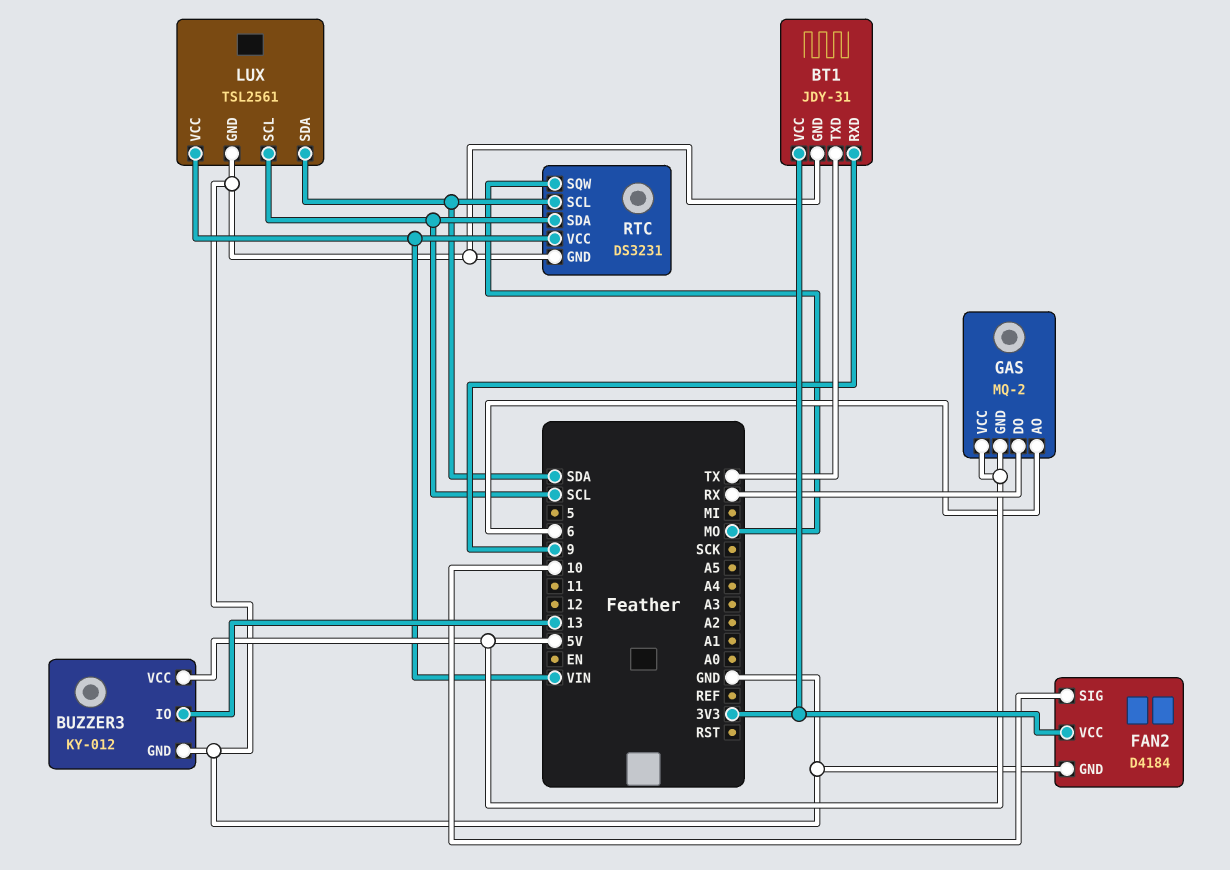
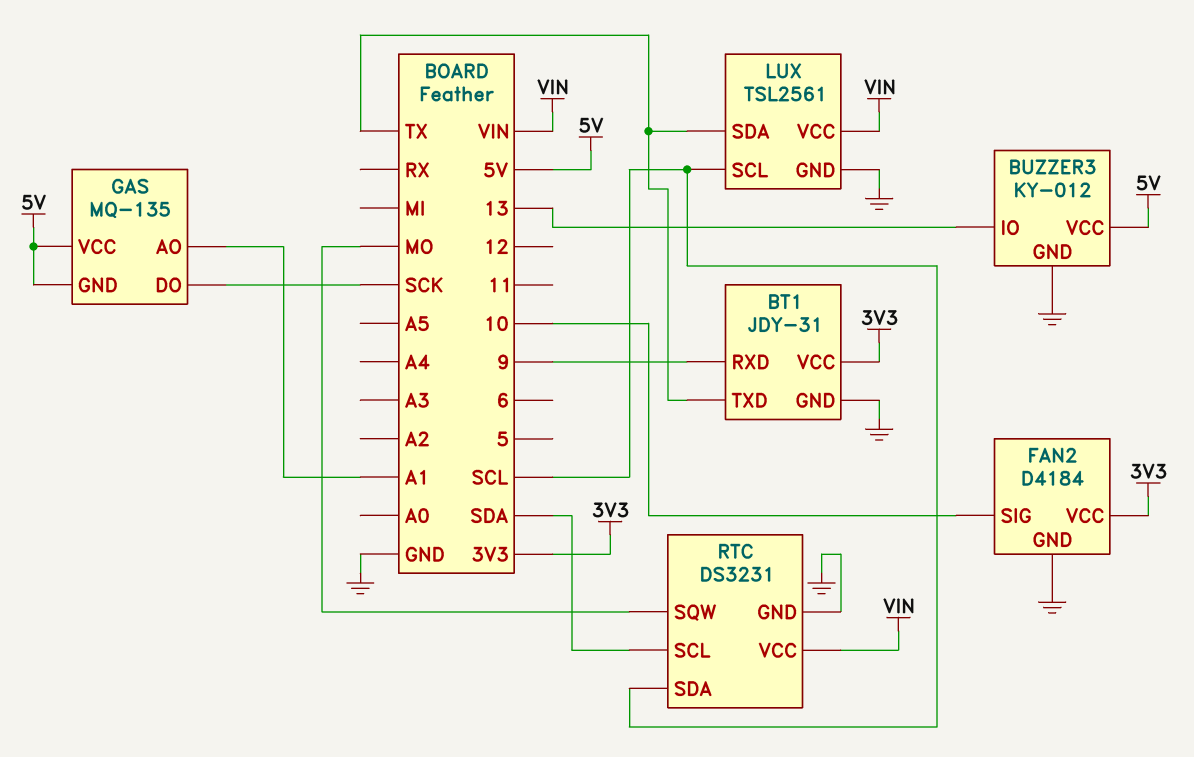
GAS: MQ-2 -> MQ-135
GAS pin AO: 6 -> A1
GAS pin DO: RX -> SCK
LUX pin SDA: SDA -> TX

